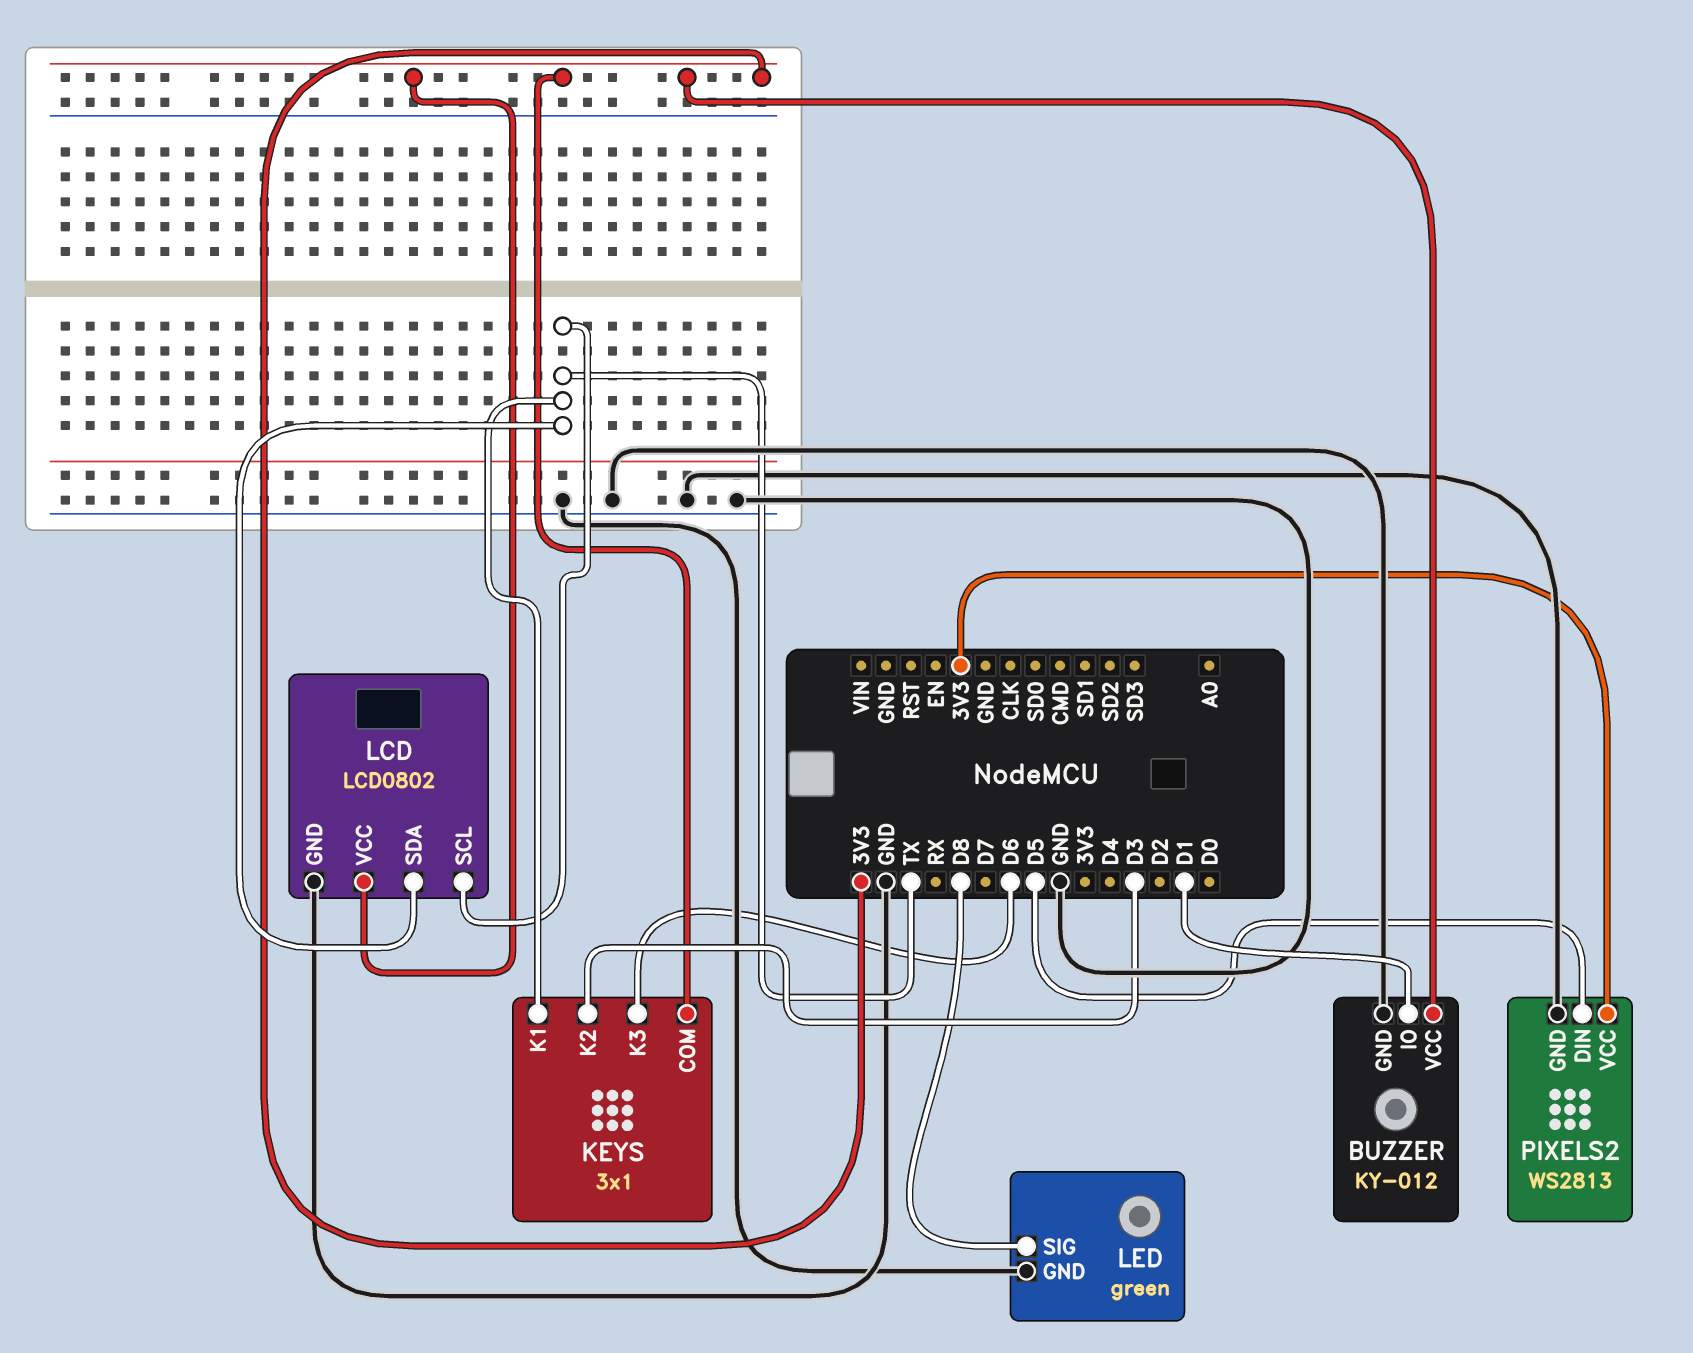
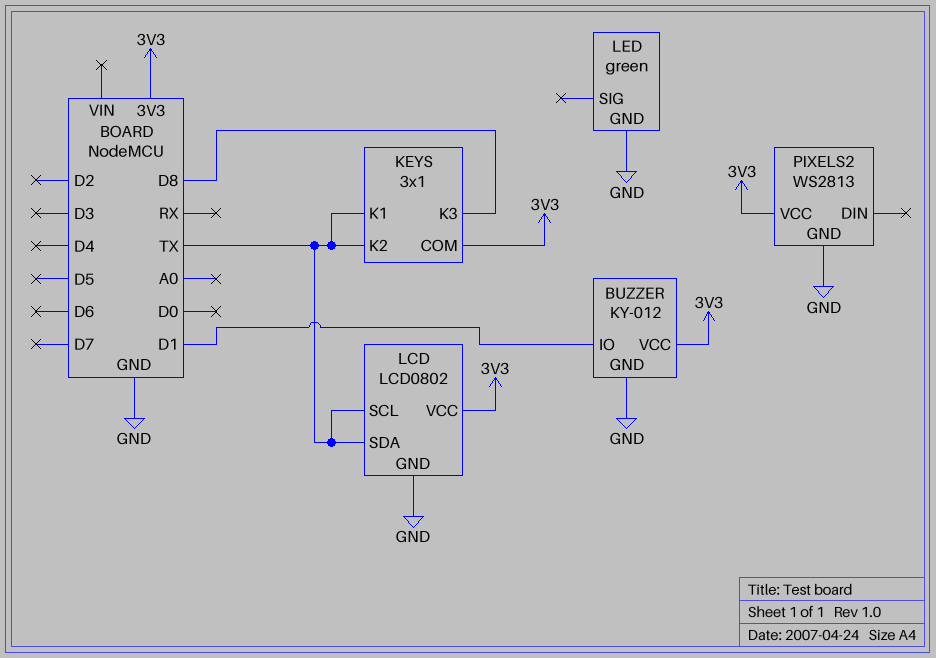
KEYS pin K2: D3 -> TX
KEYS pin K3: D6 -> D8
LED pin SIG: D8 -> none
PIXELS2 pin DIN: D5 -> none

